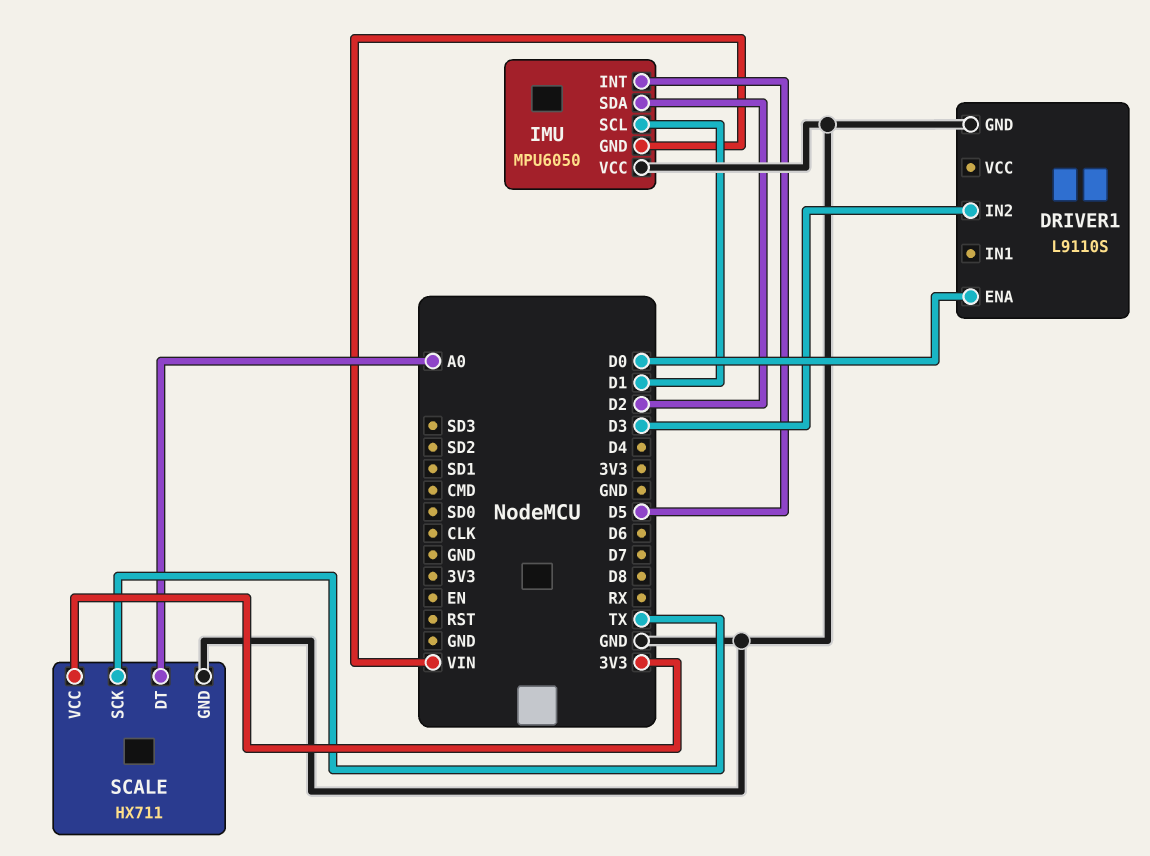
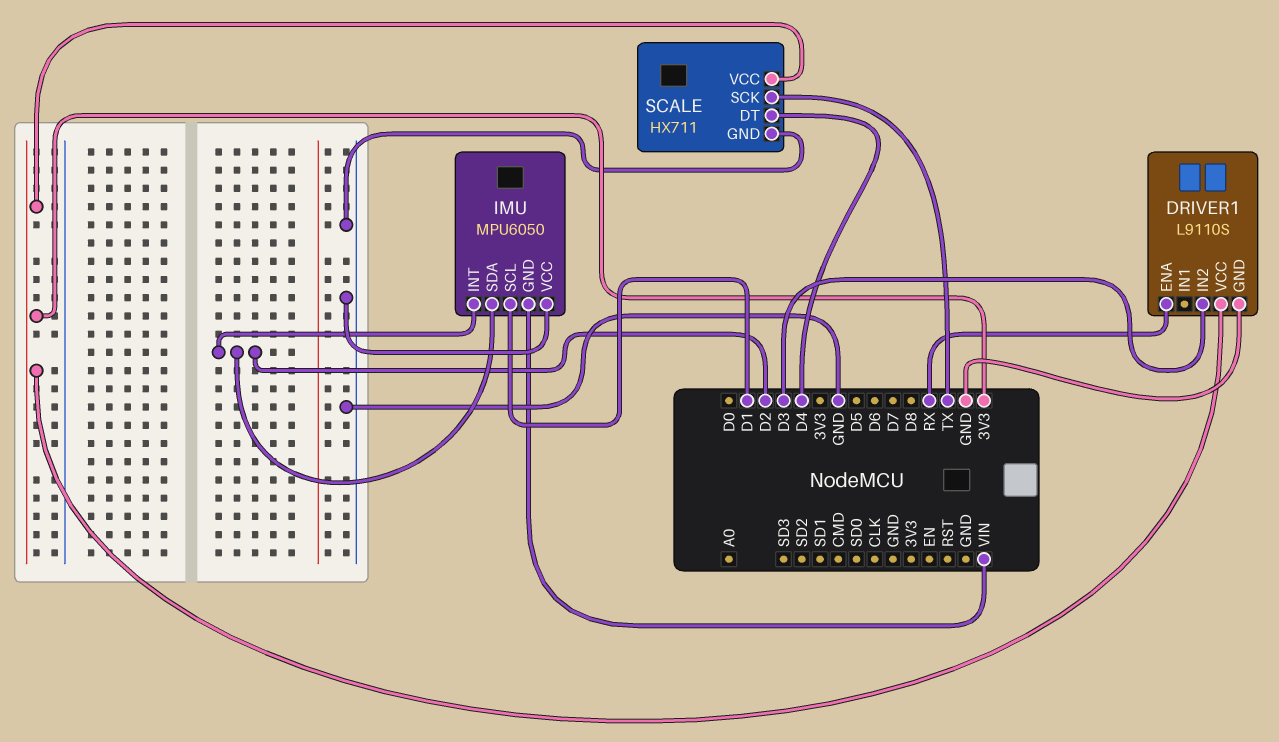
DRIVER1 pin ENA: D0 -> RX
DRIVER1 pin VCC: none -> 3V3
IMU pin INT: D5 -> D2
SCALE pin DT: A0 -> D4

